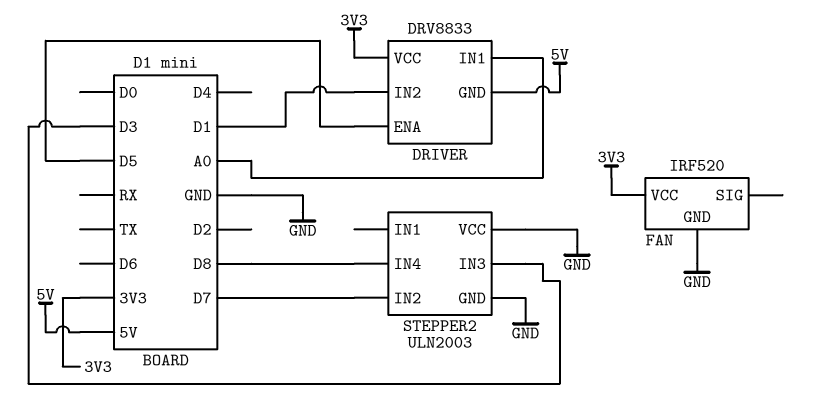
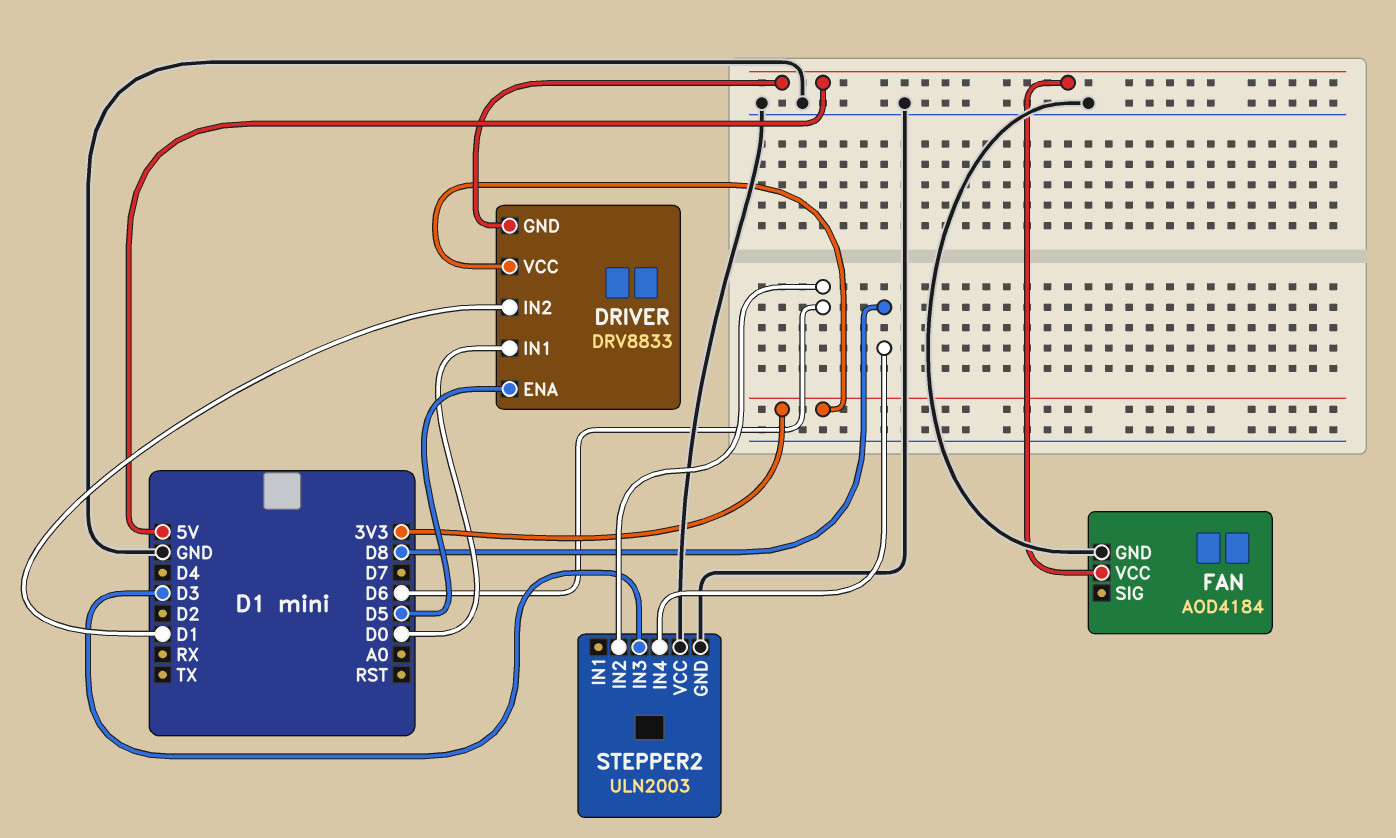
DRIVER pin IN1: A0 -> D0
FAN: IRF520 -> AOD4184
FAN pin VCC: 3V3 -> 5V
STEPPER2 pin IN2: D7 -> D6

